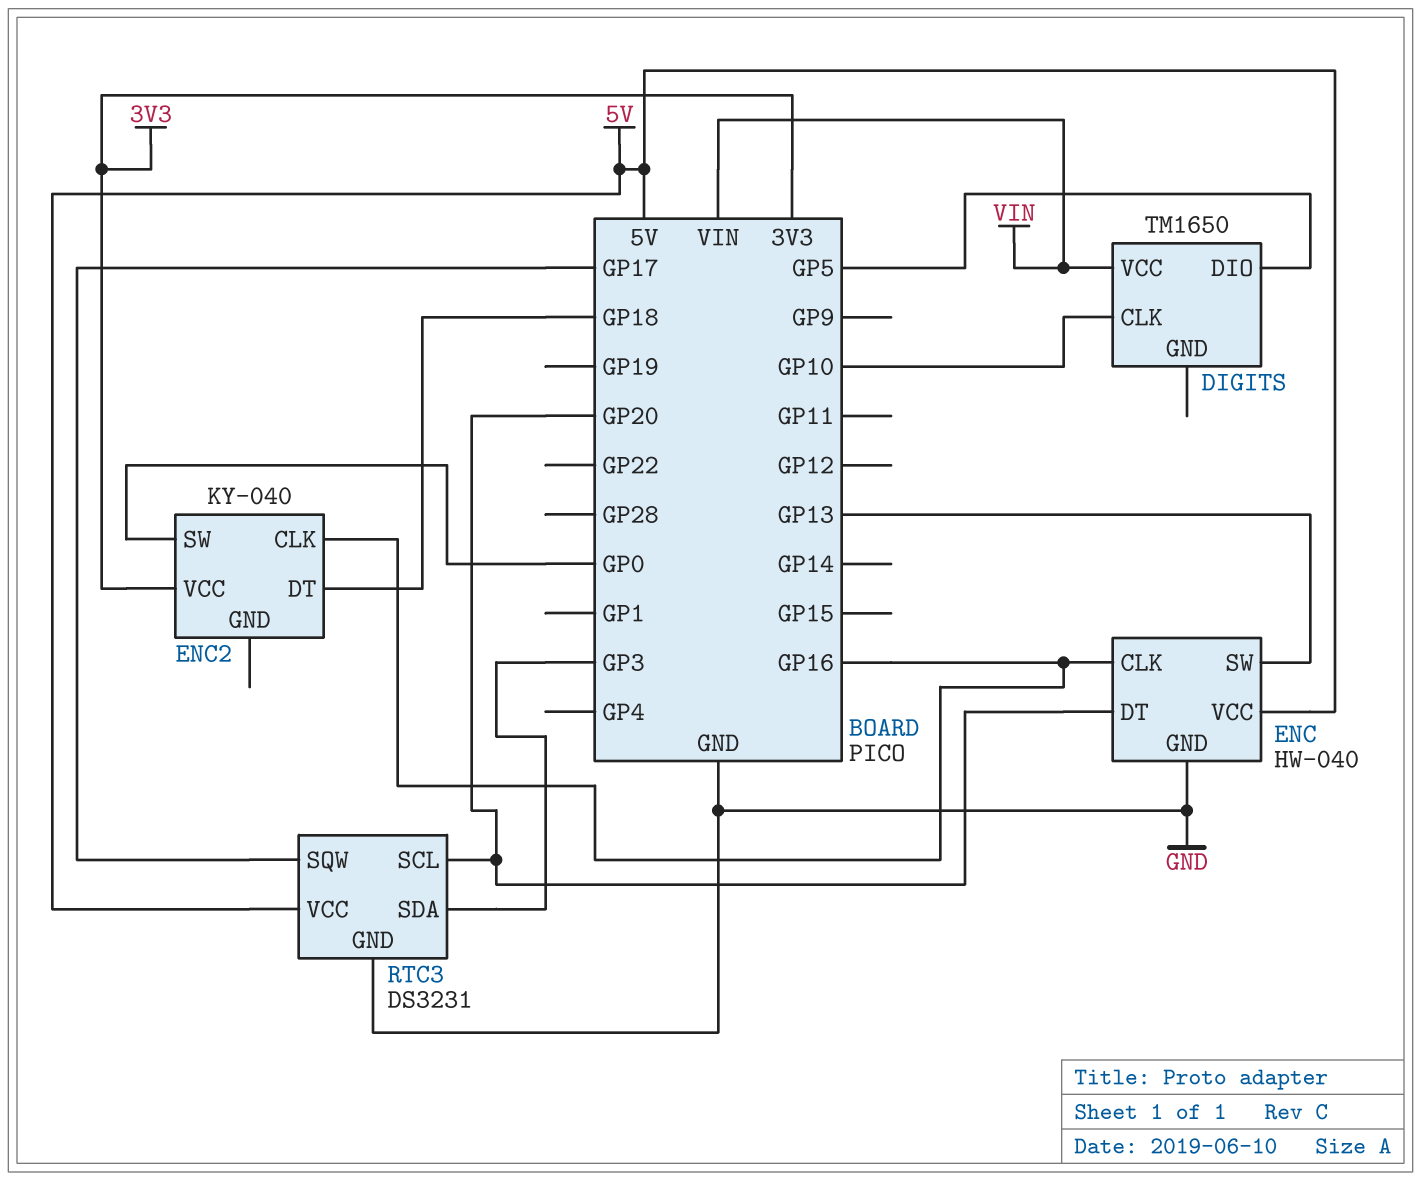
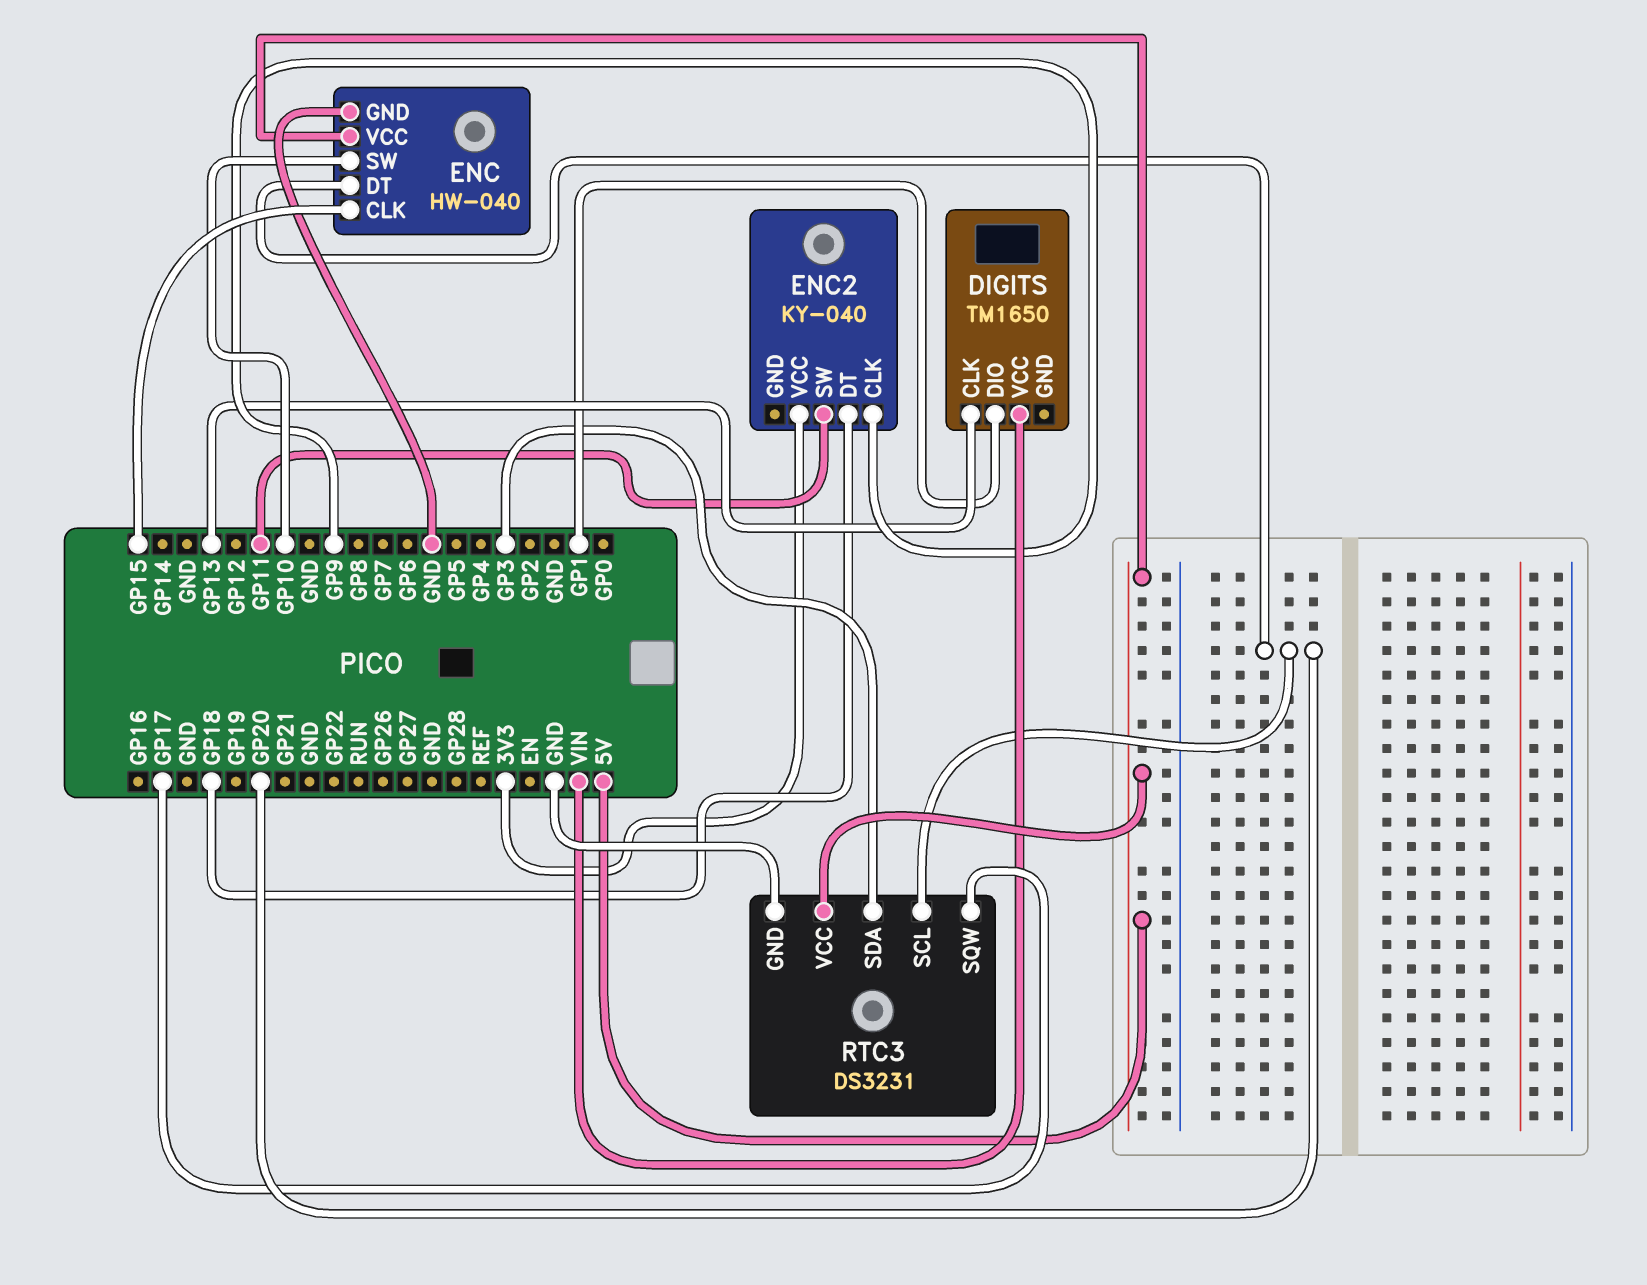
DIGITS pin CLK: GP10 -> GP13
DIGITS pin DIO: GP5 -> GP1
ENC pin CLK: GP16 -> GP15
ENC pin SW: GP13 -> GP10
ENC2 pin CLK: GP16 -> GP9
ENC2 pin SW: GP0 -> GP11

